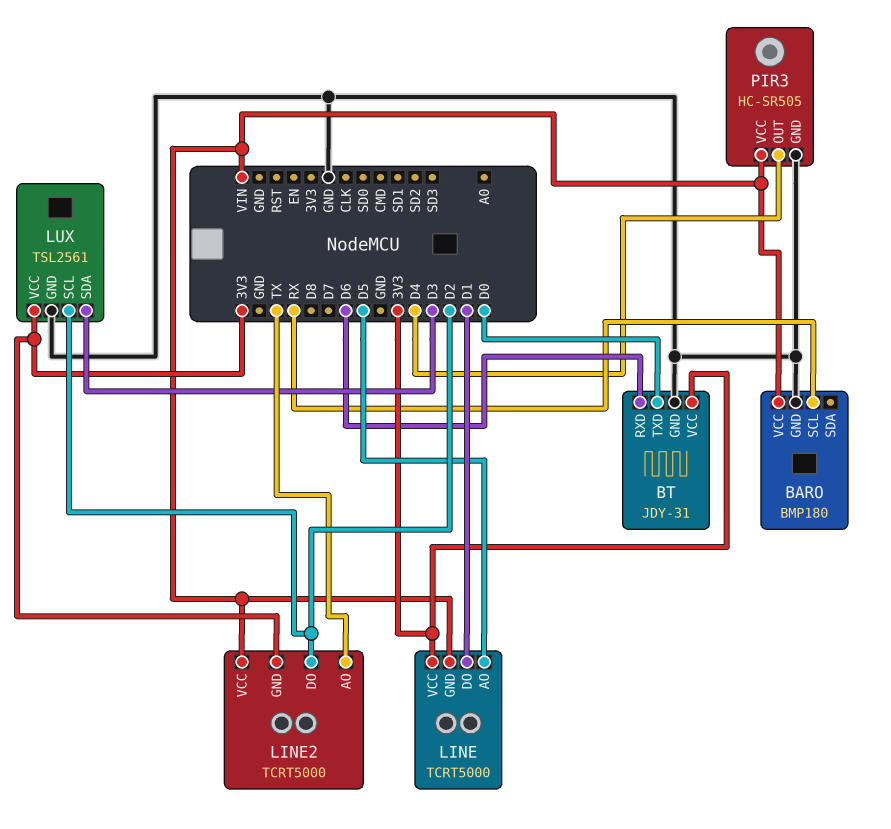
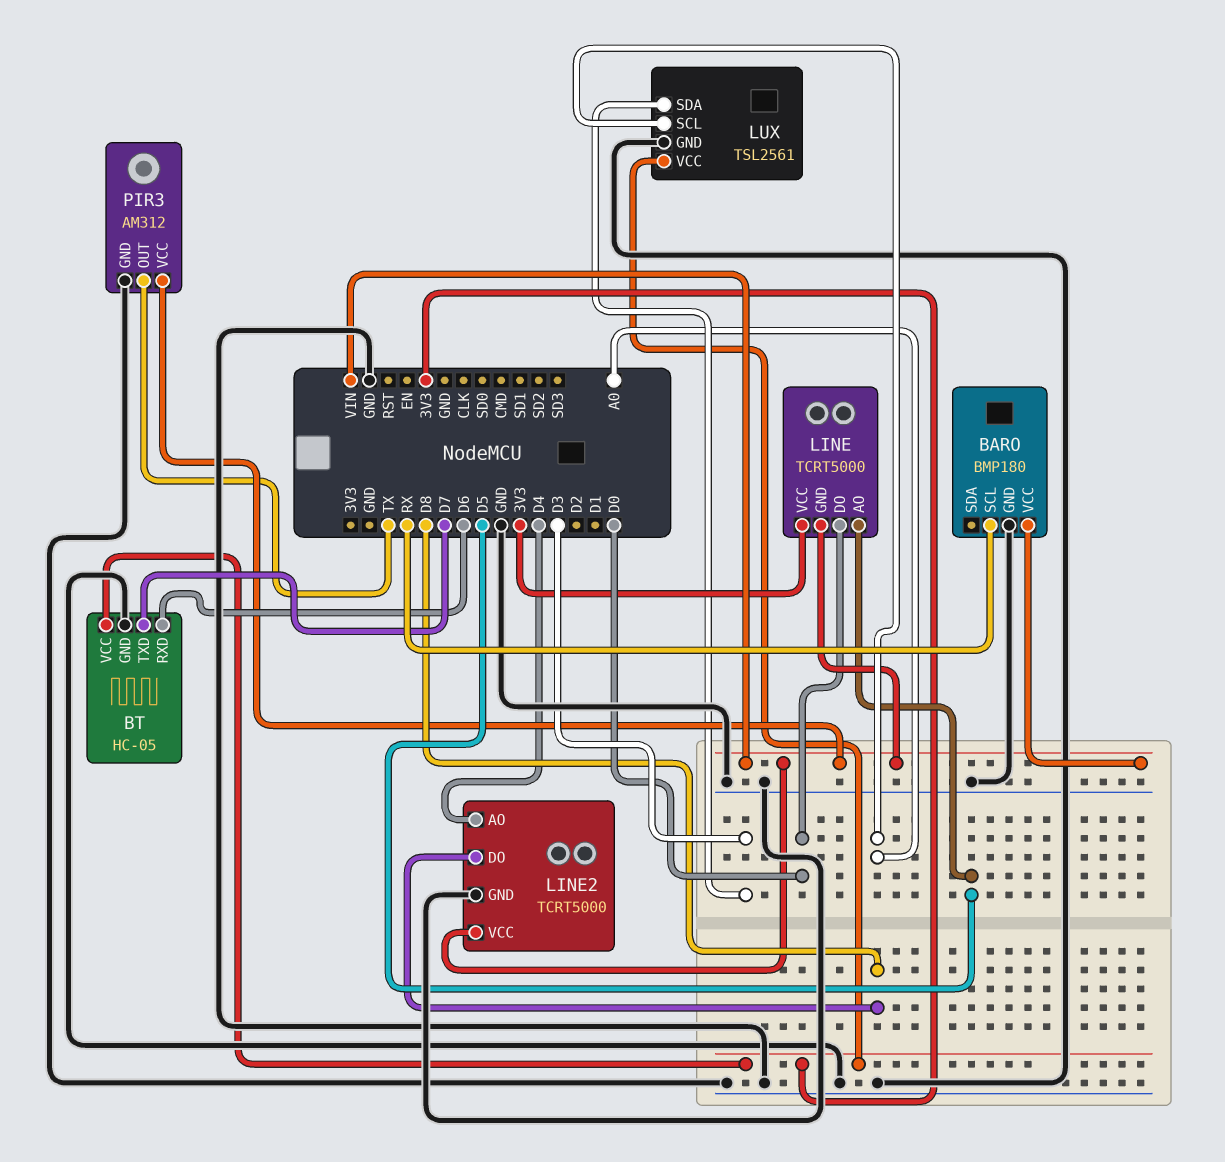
BT: JDY-31 -> HC-05
BT pin TXD: D0 -> D7
LINE pin DO: D1 -> D0
LINE2 pin AO: TX -> D4
LINE2 pin DO: D2 -> D8
LINE2 pin GND: 3V3 -> GND
LUX pin SCL: D2 -> A0
PIR3: HC-SR505 -> AM312
PIR3 pin OUT: D4 -> TX

